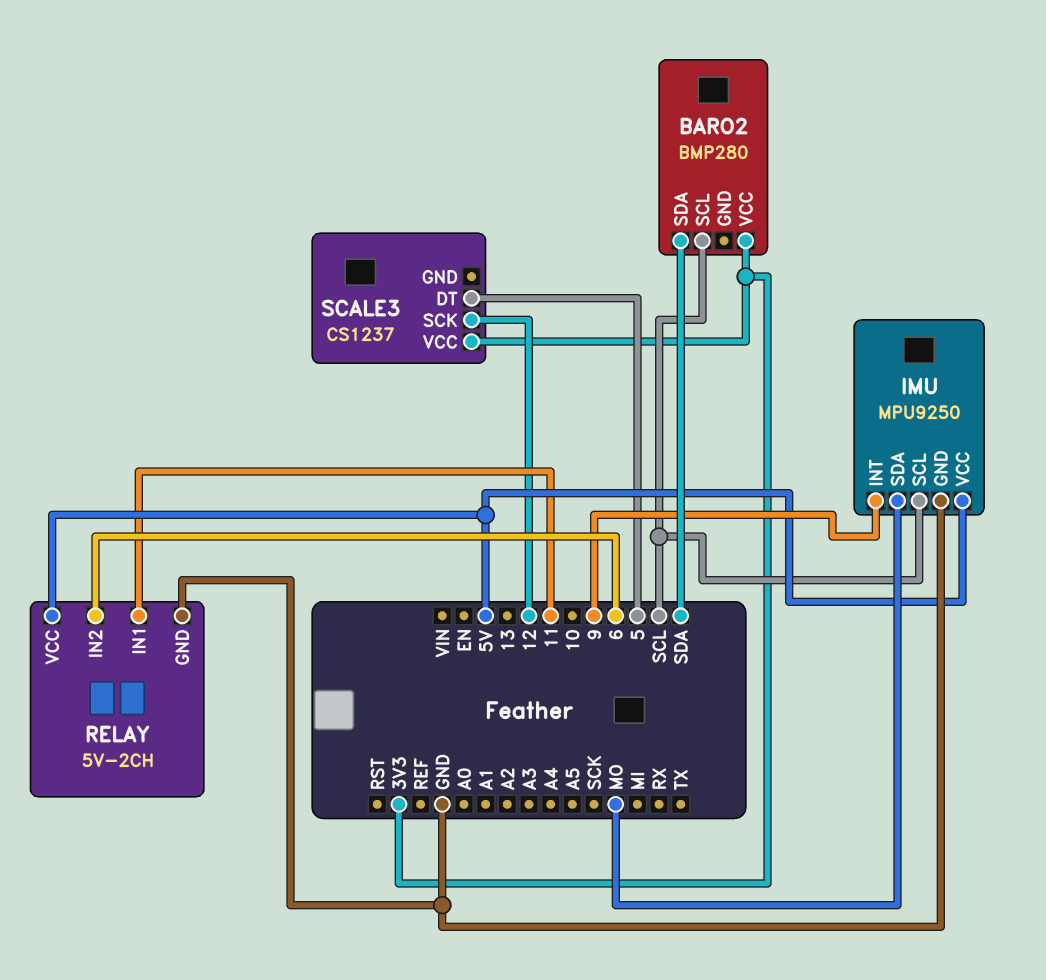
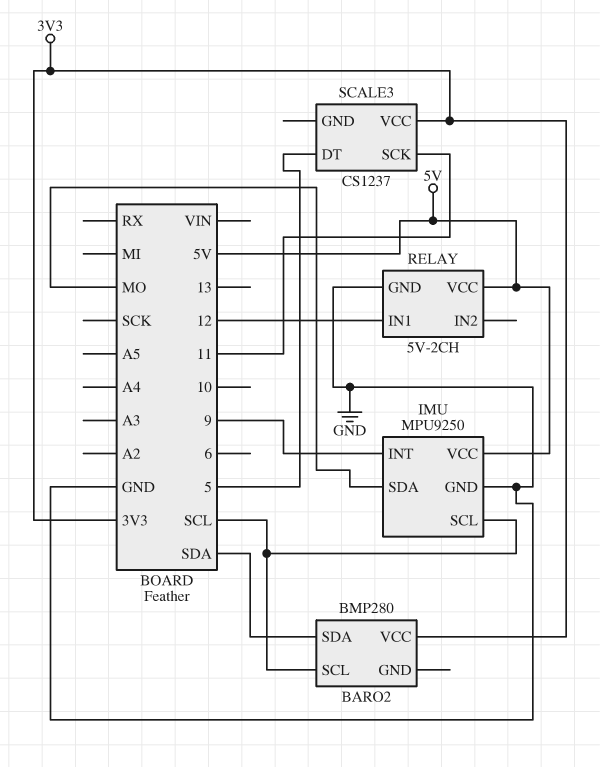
RELAY pin IN1: 11 -> 12
RELAY pin IN2: 6 -> none
SCALE3 pin SCK: 12 -> 11

